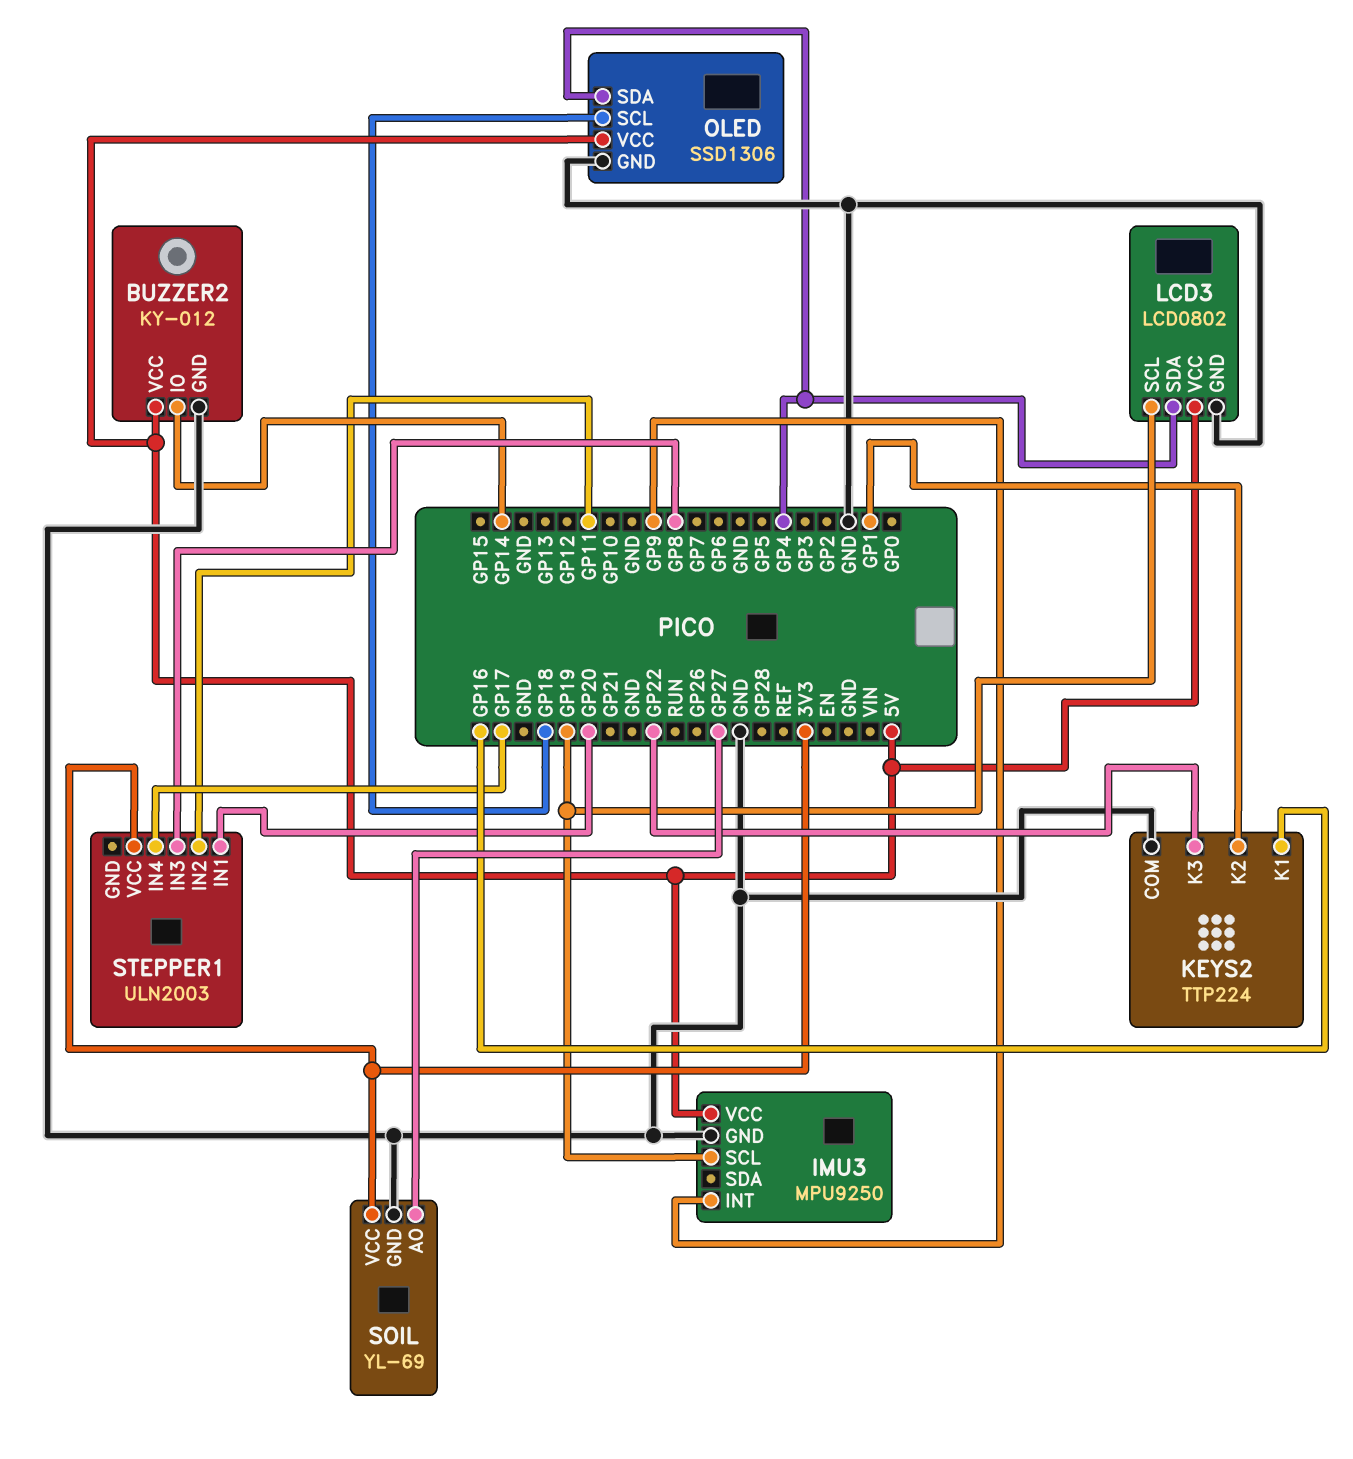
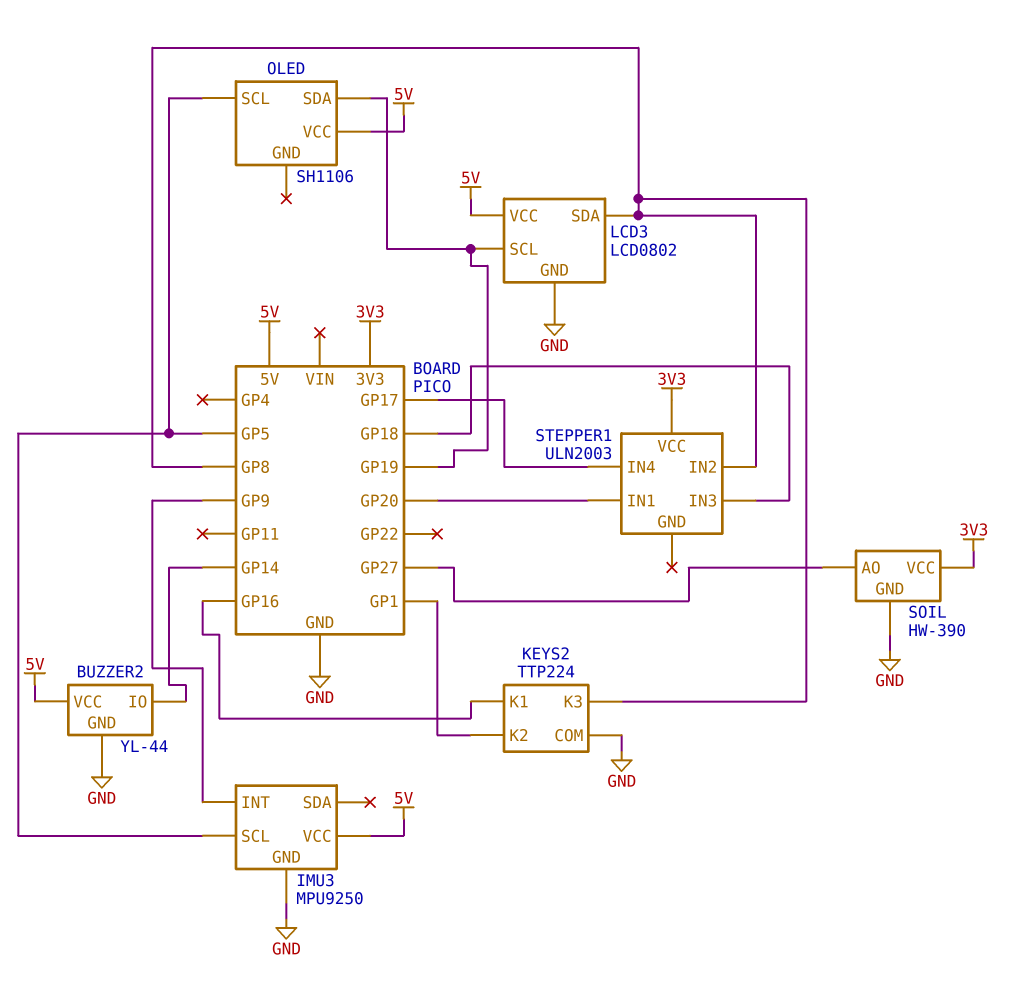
BUZZER2: KY-012 -> YL-44
IMU3 pin SCL: GP19 -> GP5
KEYS2 pin K3: GP22 -> GP8
LCD3 pin SDA: GP4 -> GP8
OLED: SSD1306 -> SH1106
OLED pin GND: GND -> none
OLED pin SCL: GP18 -> GP5
OLED pin SDA: GP4 -> GP19
SOIL: YL-69 -> HW-390
STEPPER1 pin IN2: GP11 -> GP8
STEPPER1 pin IN3: GP8 -> GP18

